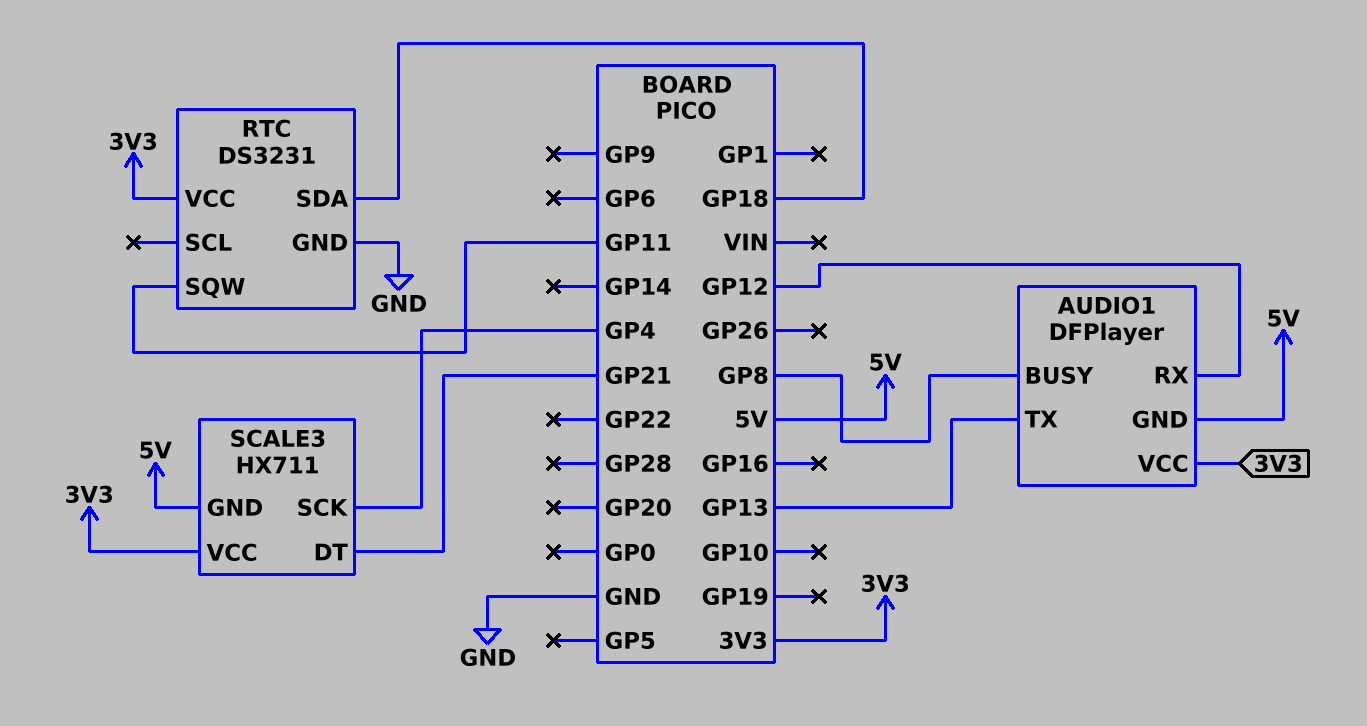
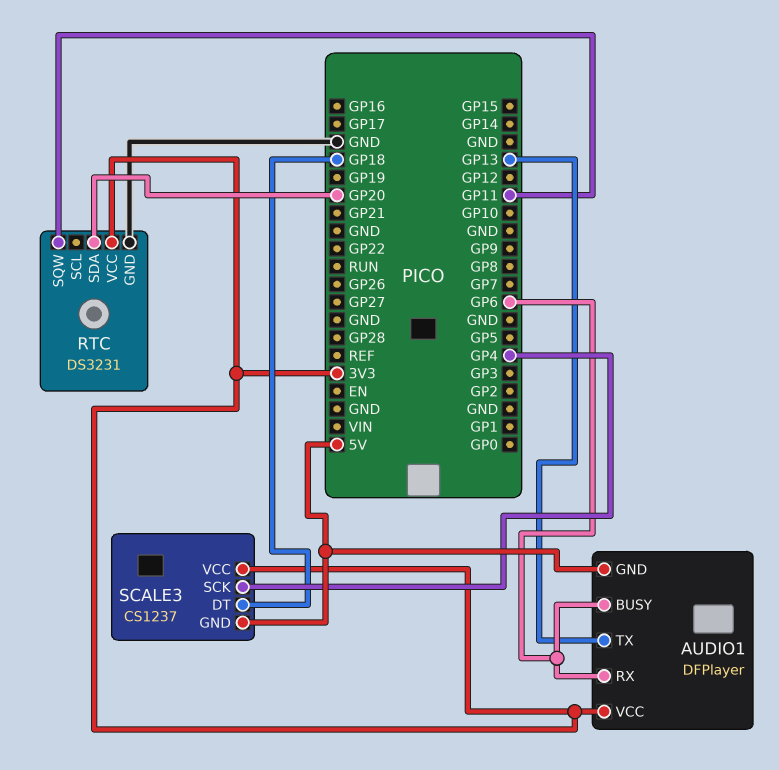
AUDIO1 pin BUSY: GP8 -> GP6
AUDIO1 pin RX: GP12 -> GP6
RTC pin SDA: GP18 -> GP20
SCALE3: HX711 -> CS1237
SCALE3 pin DT: GP21 -> GP18

